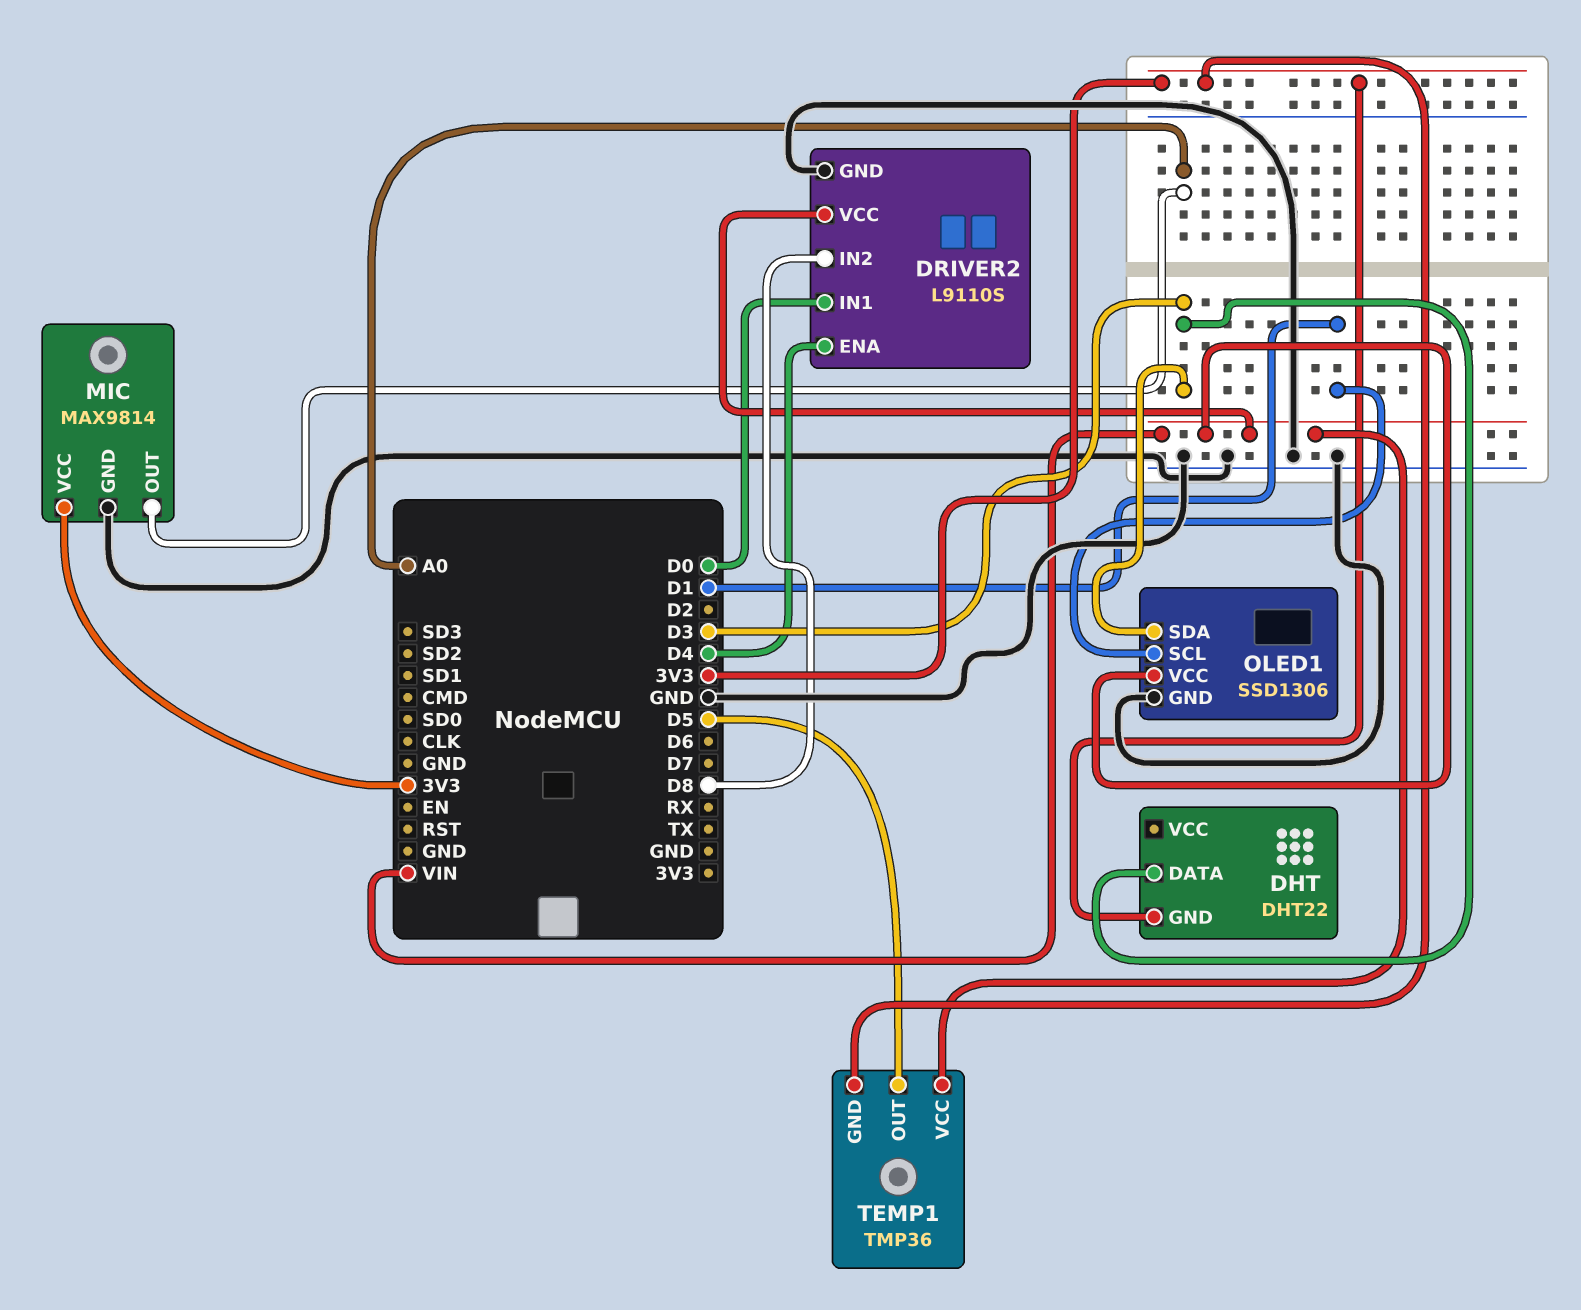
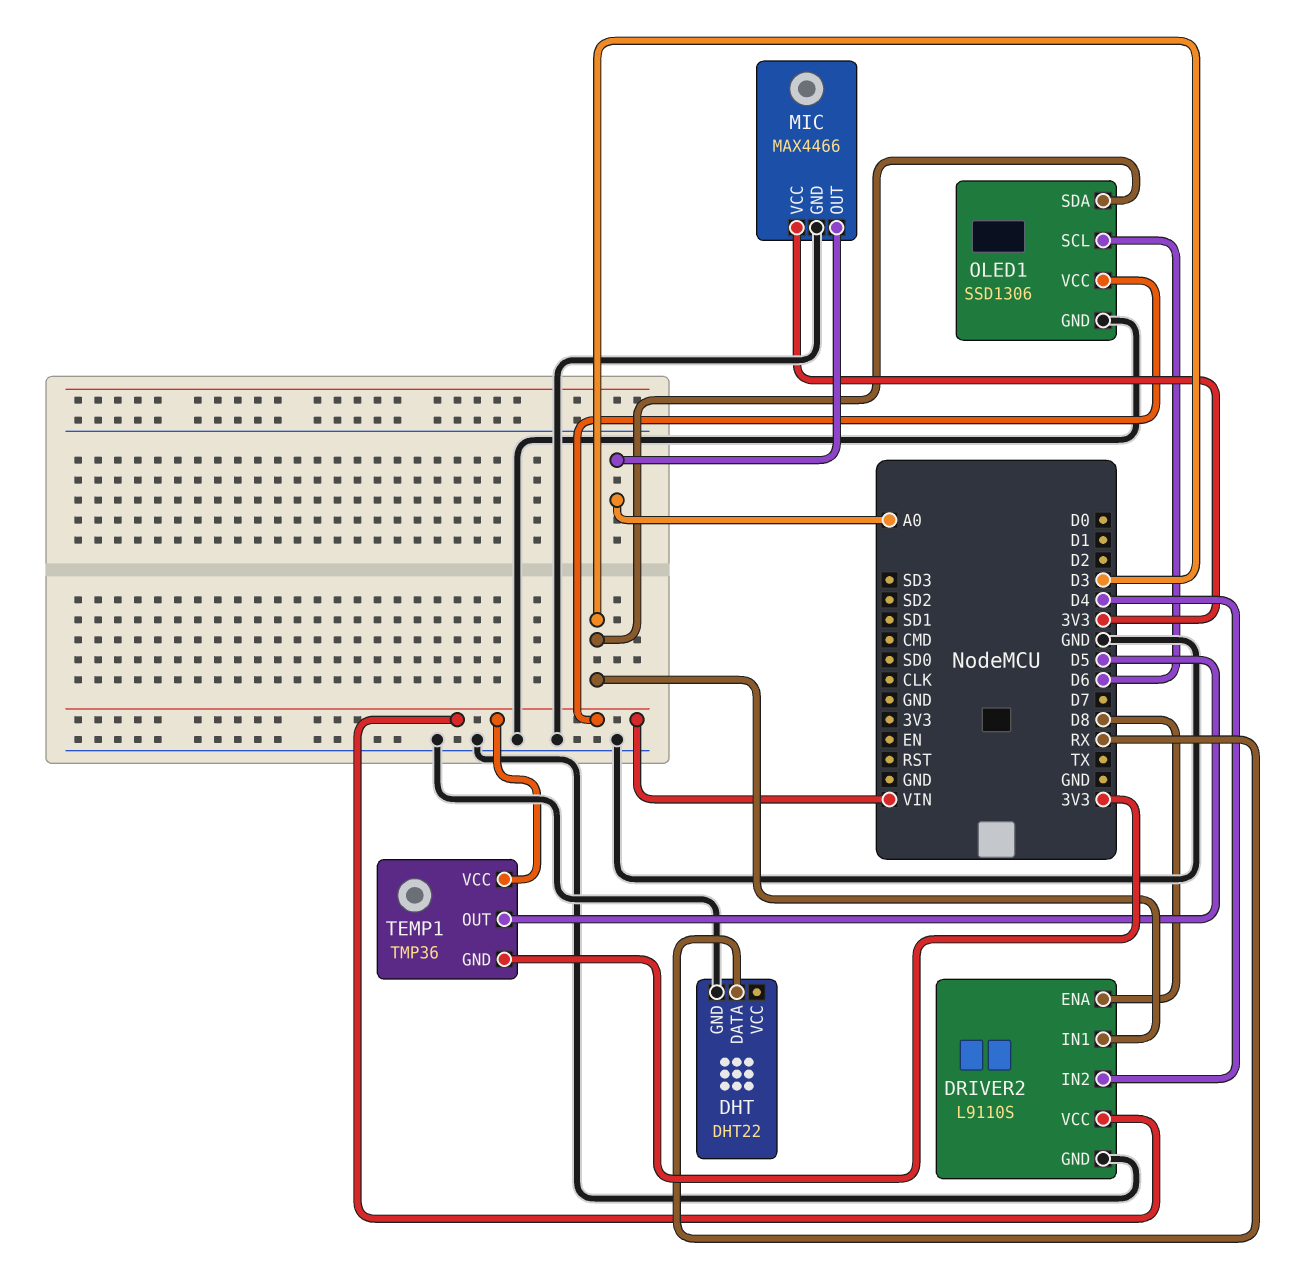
DHT pin DATA: D3 -> RX
DHT pin GND: 3V3 -> GND
DRIVER2 pin ENA: D4 -> D8
DRIVER2 pin IN1: D0 -> D3
DRIVER2 pin IN2: D8 -> D4
MIC: MAX9814 -> MAX4466
OLED1 pin SCL: D1 -> D6

